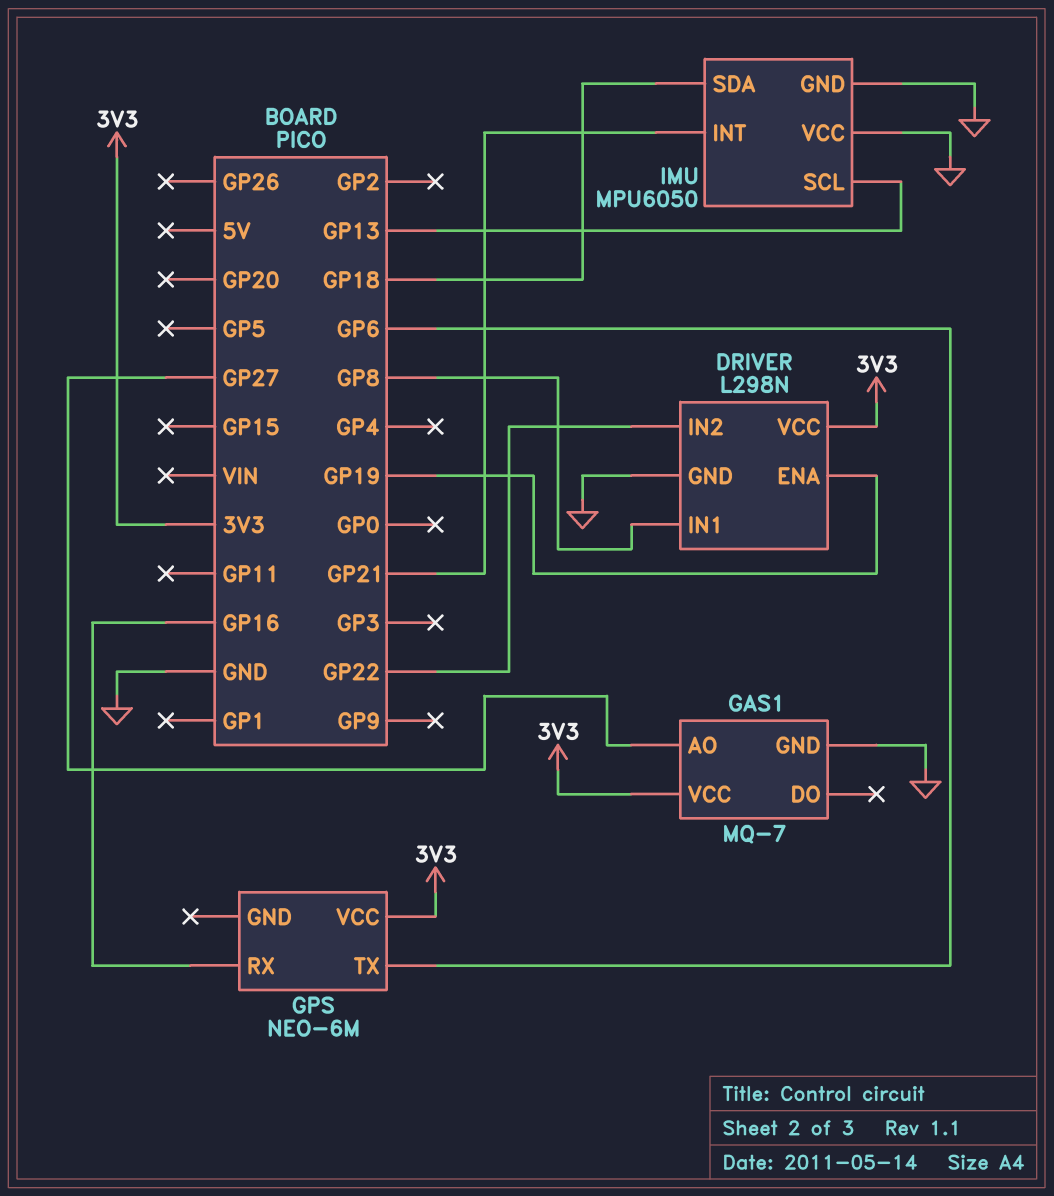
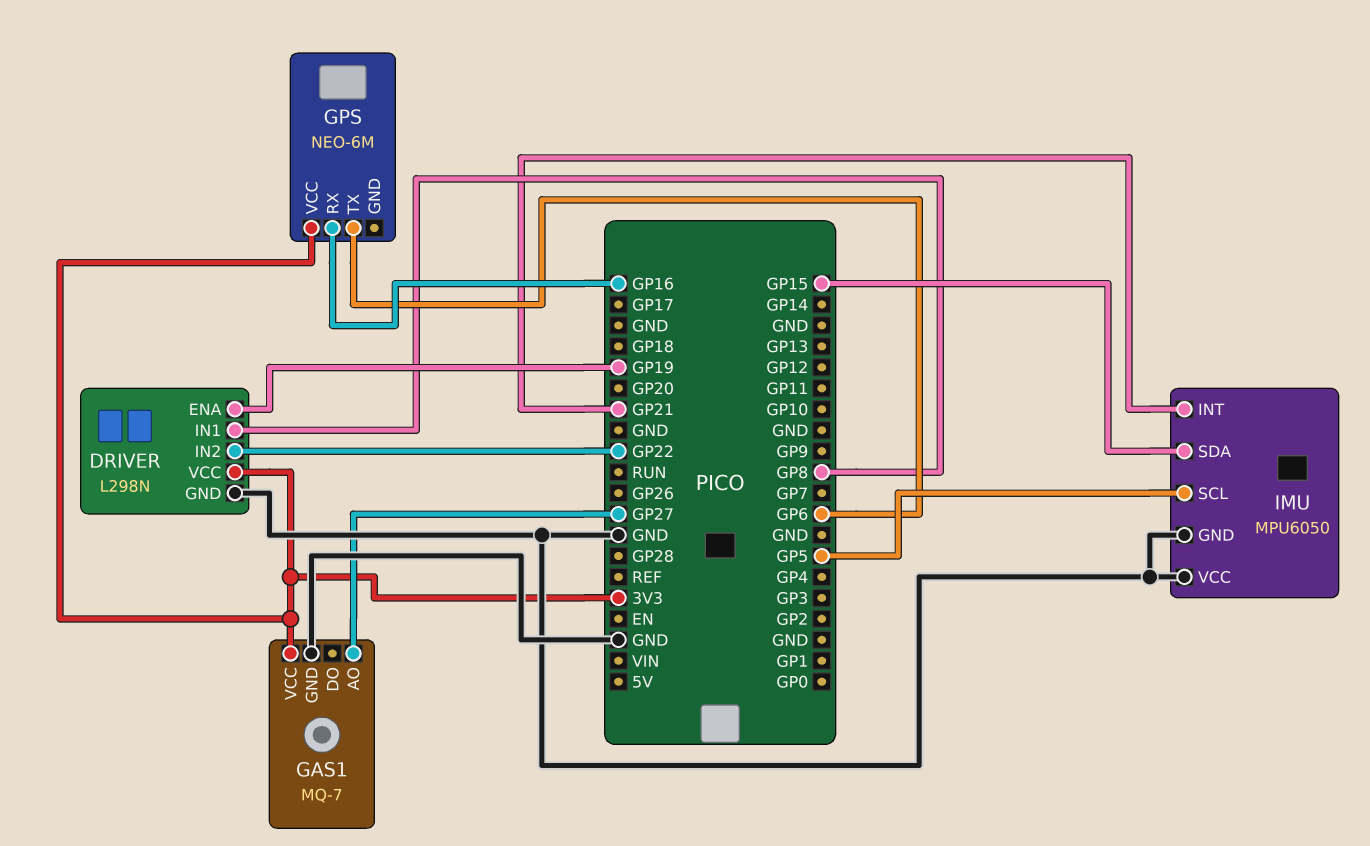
IMU pin SCL: GP13 -> GP5
IMU pin SDA: GP18 -> GP15

